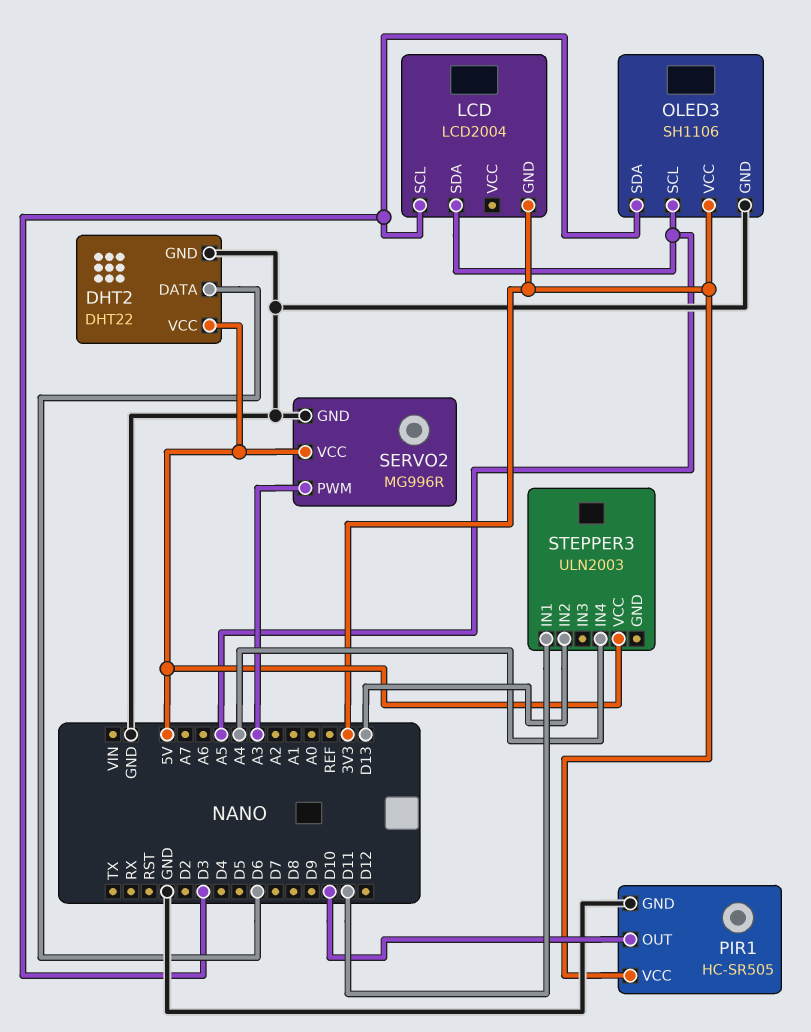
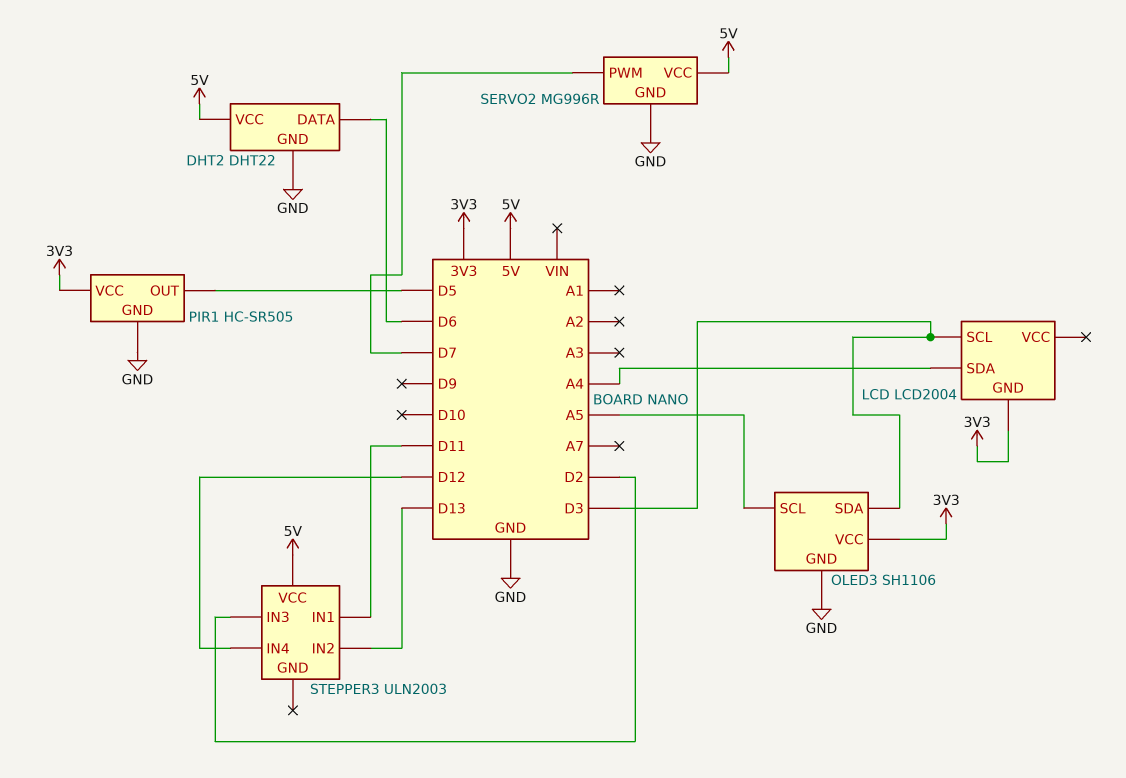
LCD pin SDA: A5 -> A4
PIR1 pin OUT: D10 -> D5
SERVO2 pin PWM: A3 -> D7
STEPPER3 pin IN3: none -> D2
STEPPER3 pin IN4: A4 -> D12

